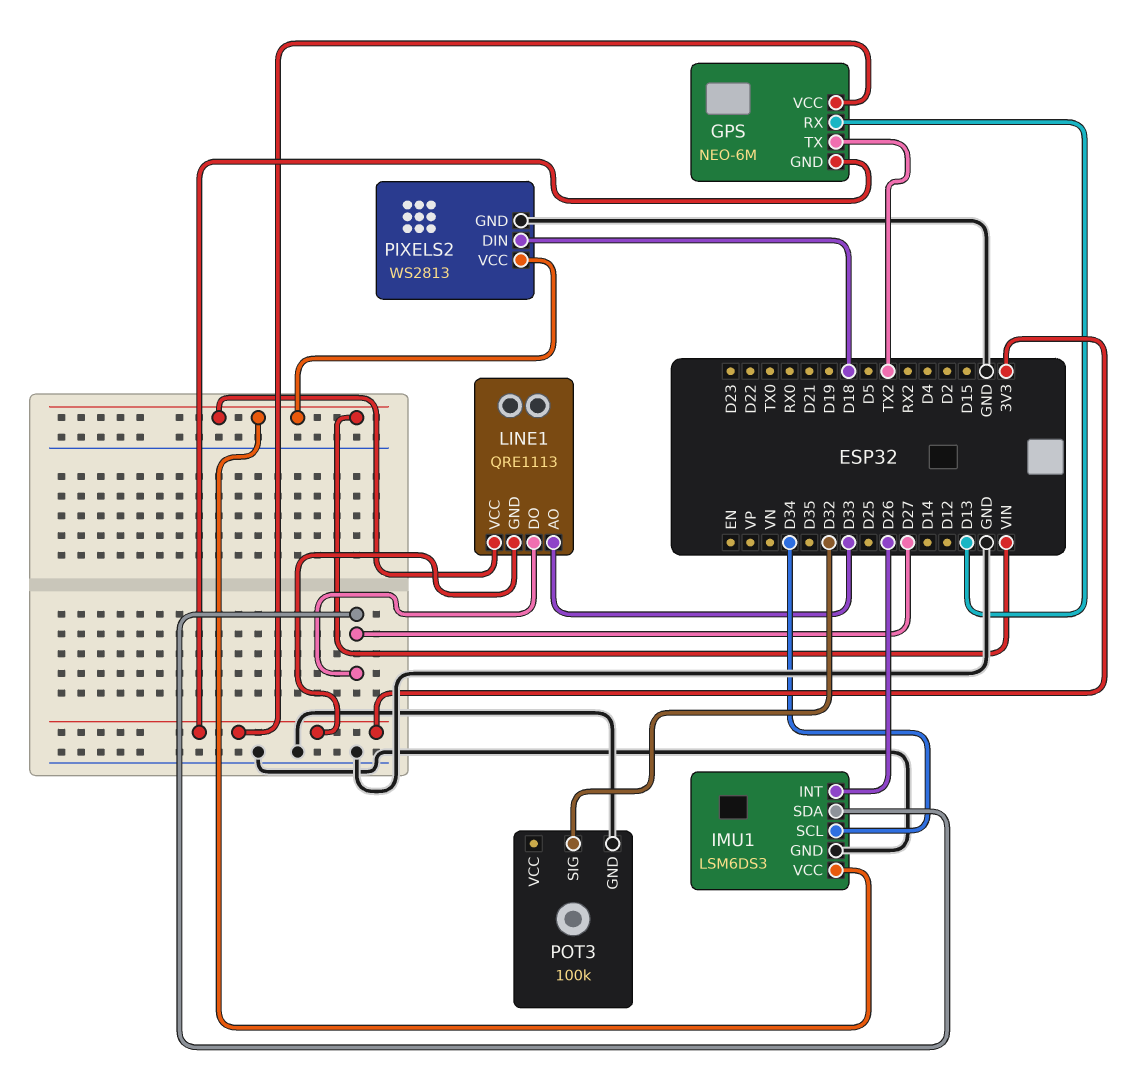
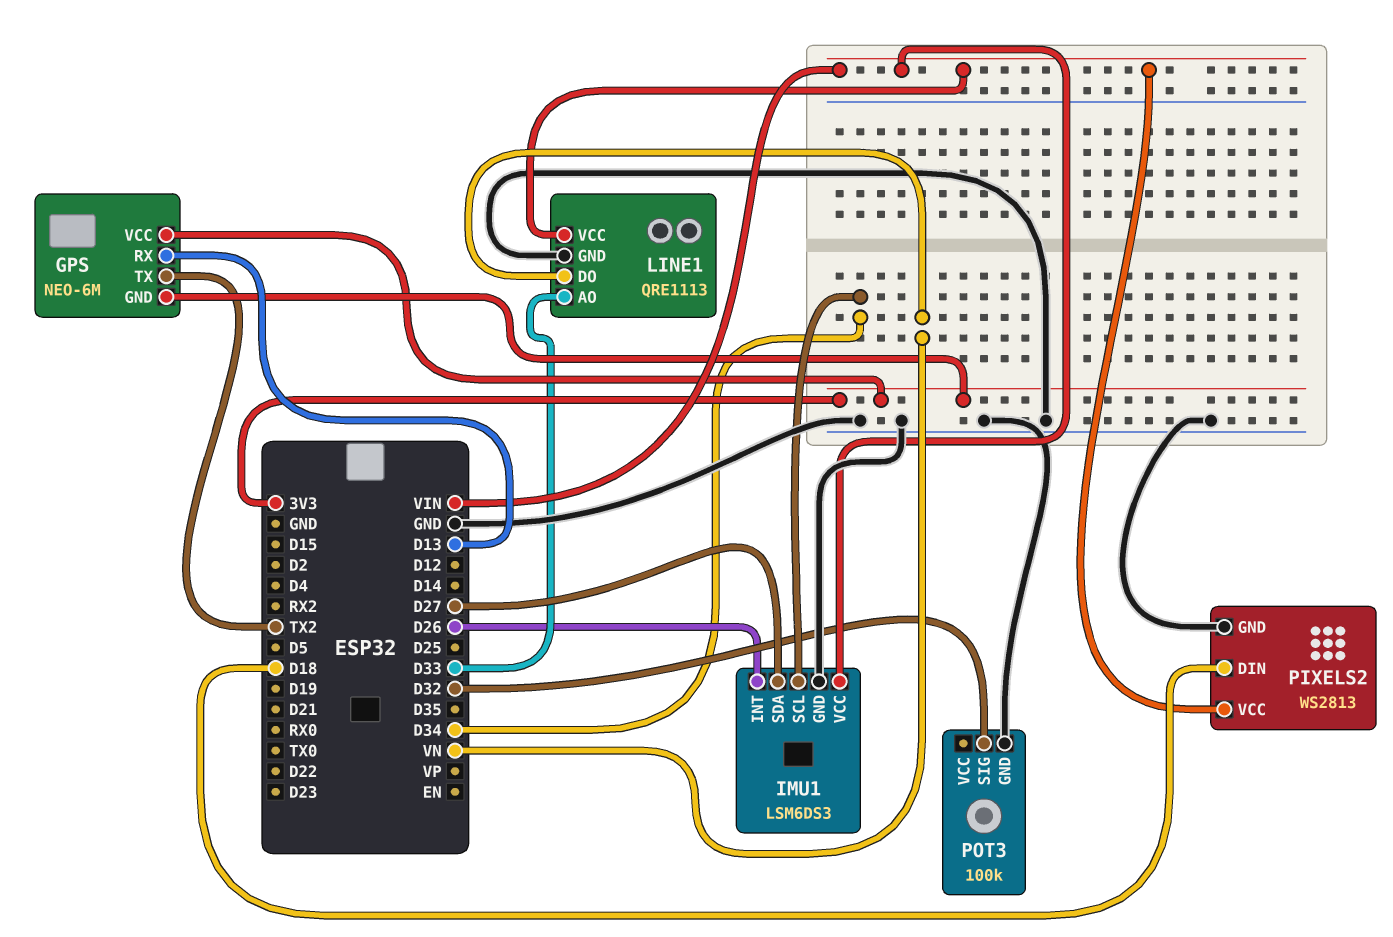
LINE1 pin DO: D27 -> VN
LINE1 pin GND: 3V3 -> GND

